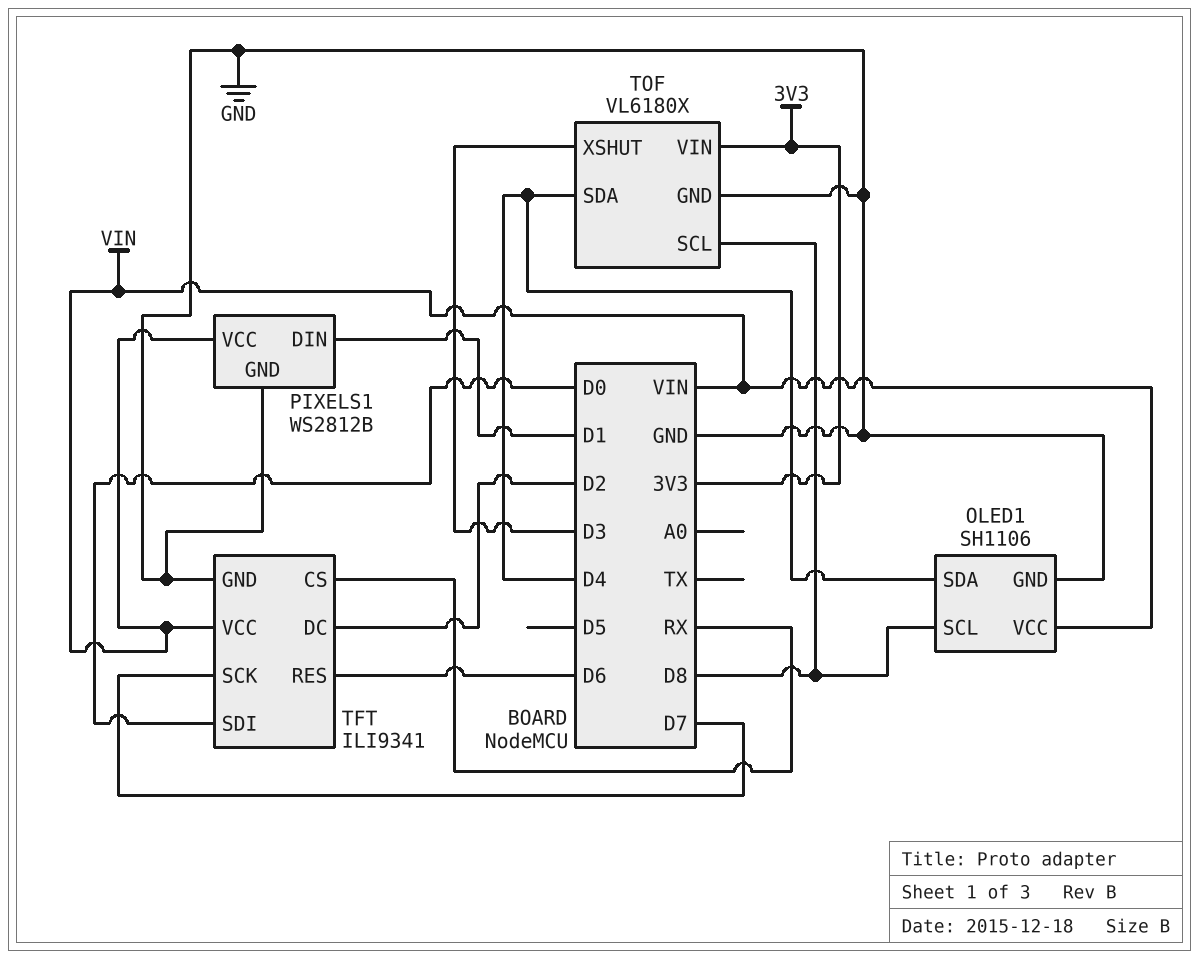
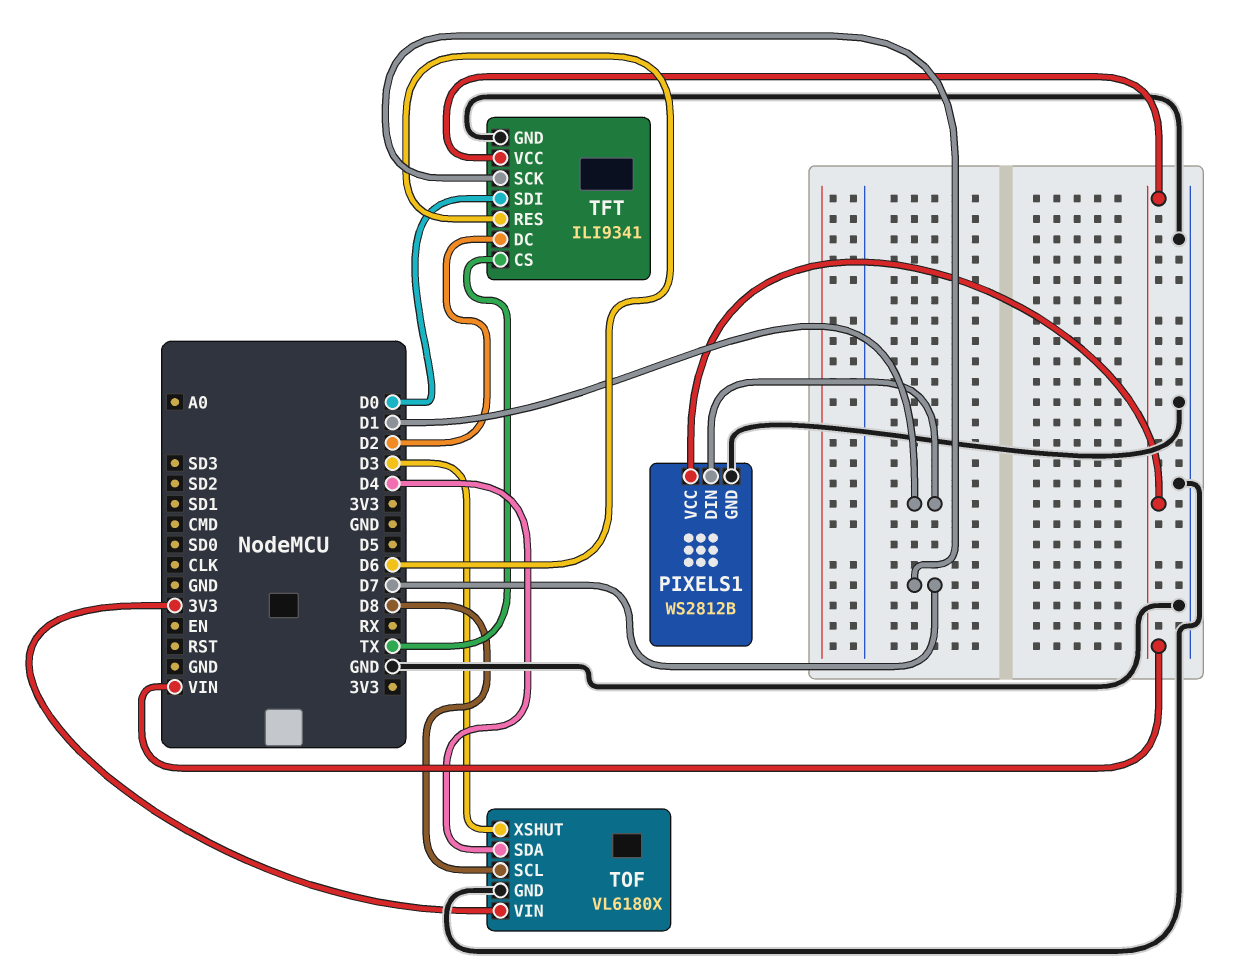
OLED1: SH1106 -> none
OLED1 pin GND: GND -> none
OLED1 pin SCL: D8 -> none
OLED1 pin SDA: D4 -> none
OLED1 pin VCC: VIN -> none
TFT pin CS: RX -> TX

